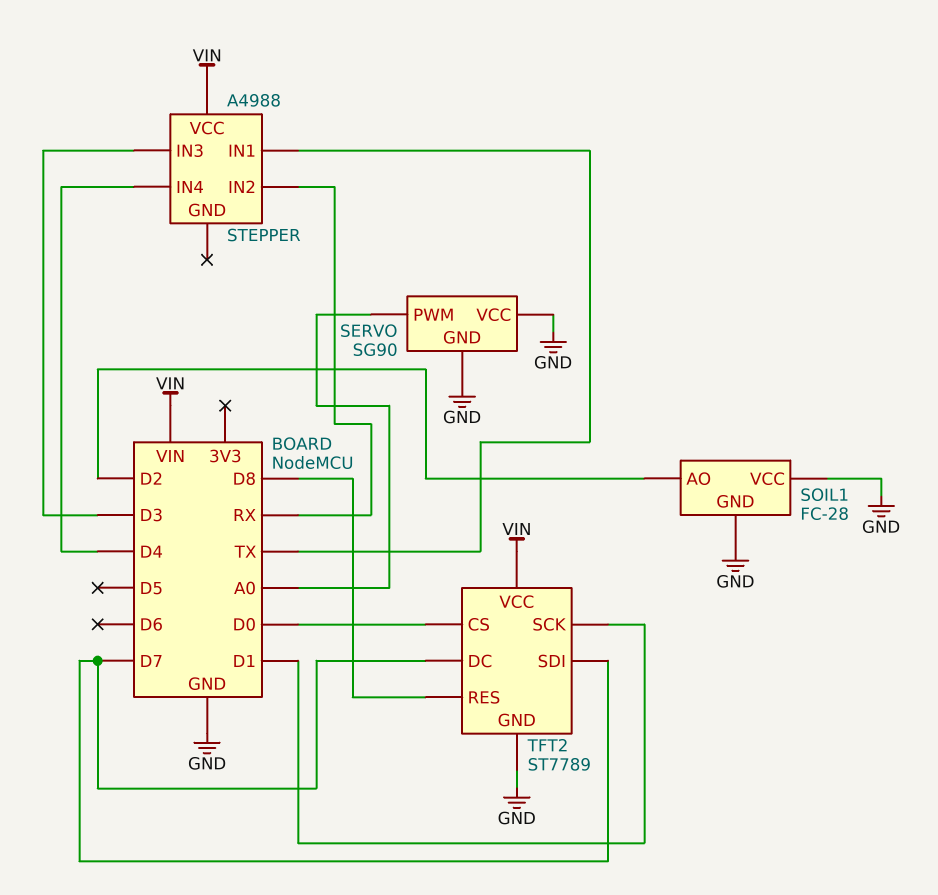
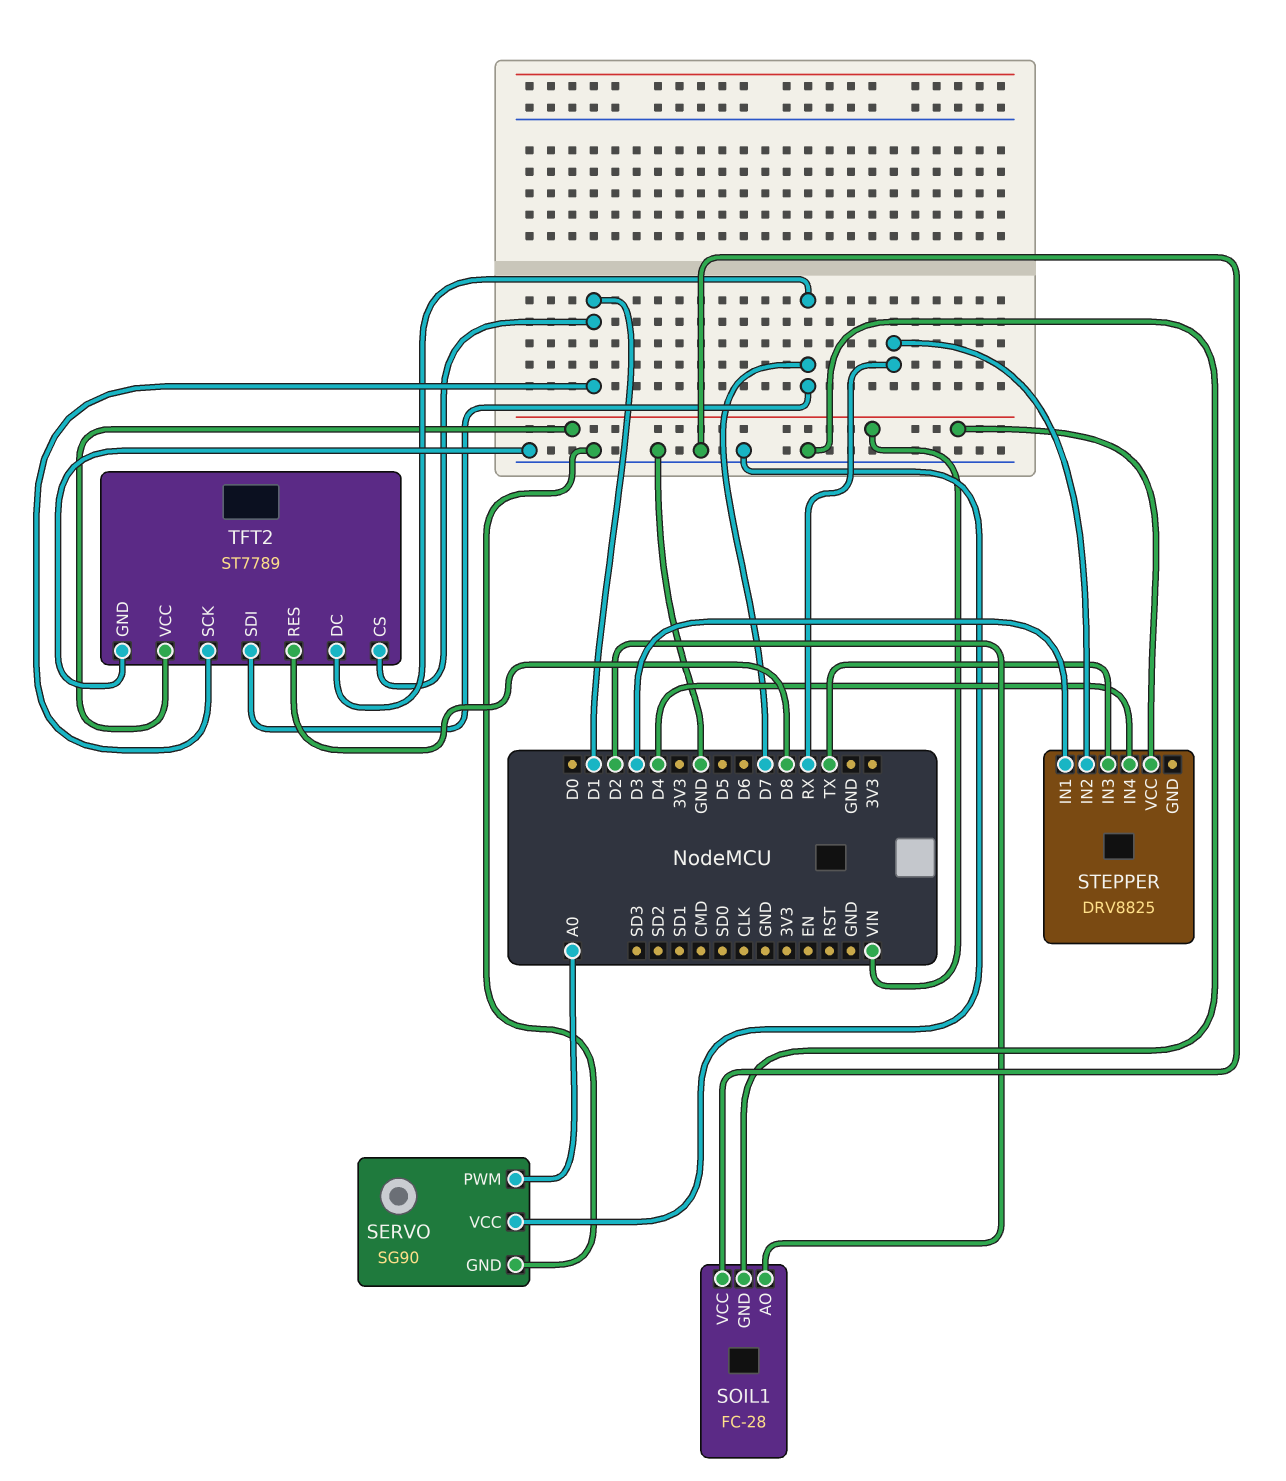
STEPPER: A4988 -> DRV8825
STEPPER pin IN1: TX -> D3
STEPPER pin IN3: D3 -> TX
TFT2 pin CS: D0 -> D1

